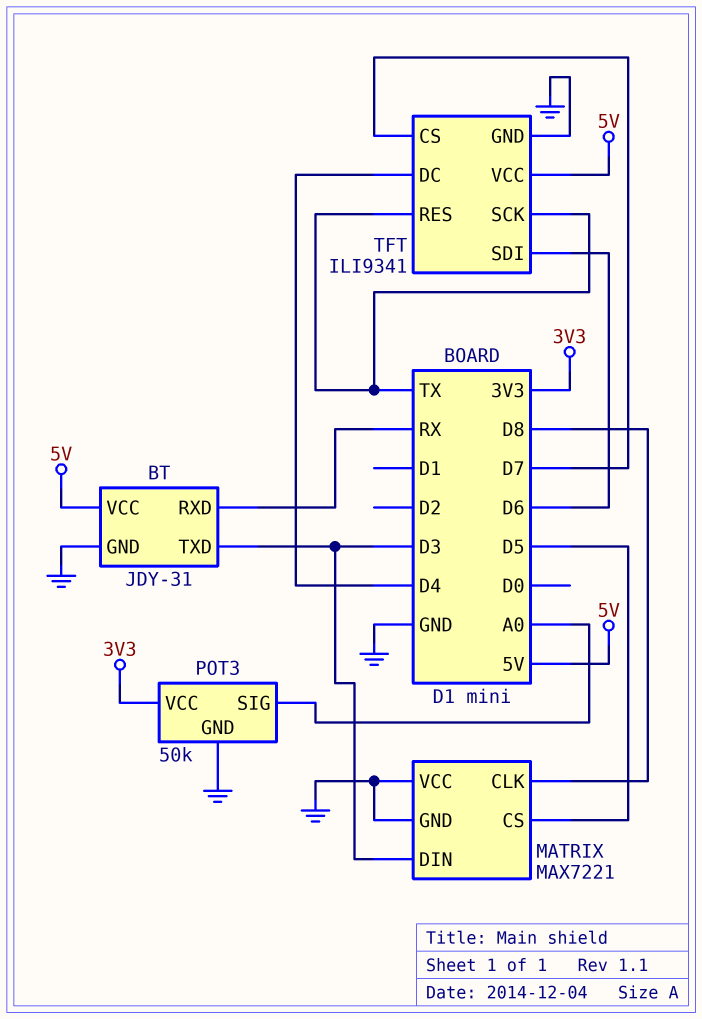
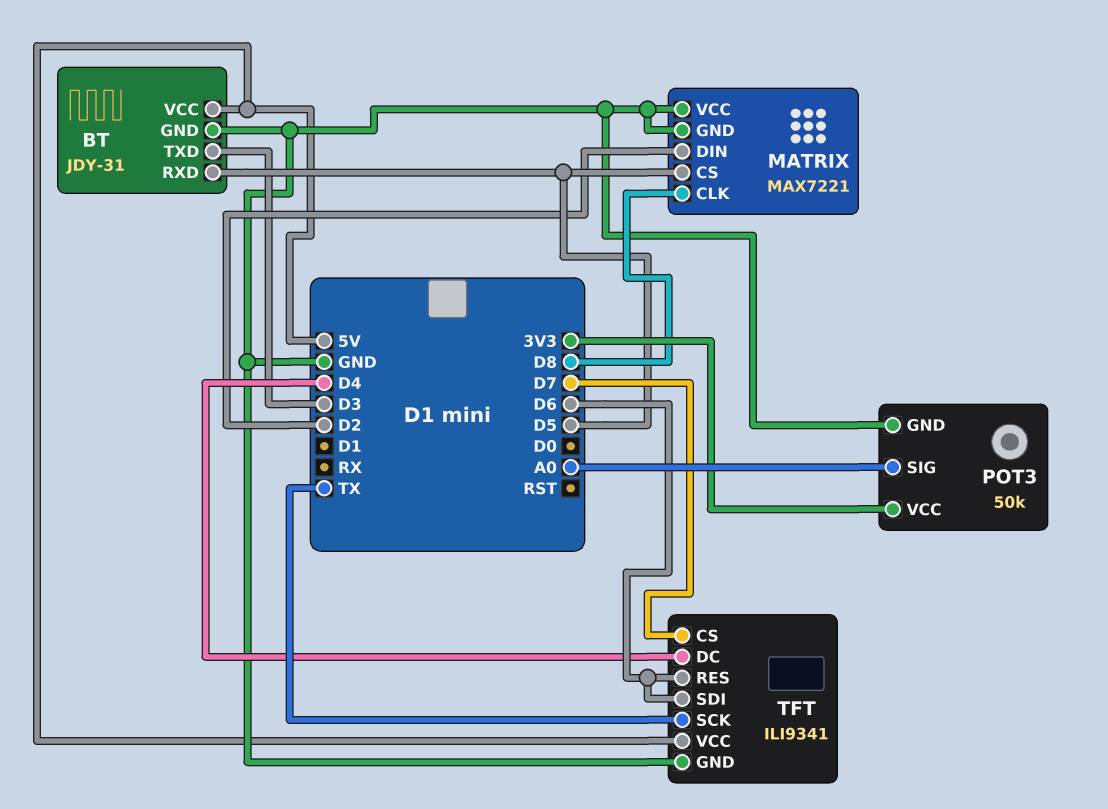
BT pin RXD: RX -> D5
MATRIX pin DIN: D3 -> D2
TFT pin RES: TX -> D6

